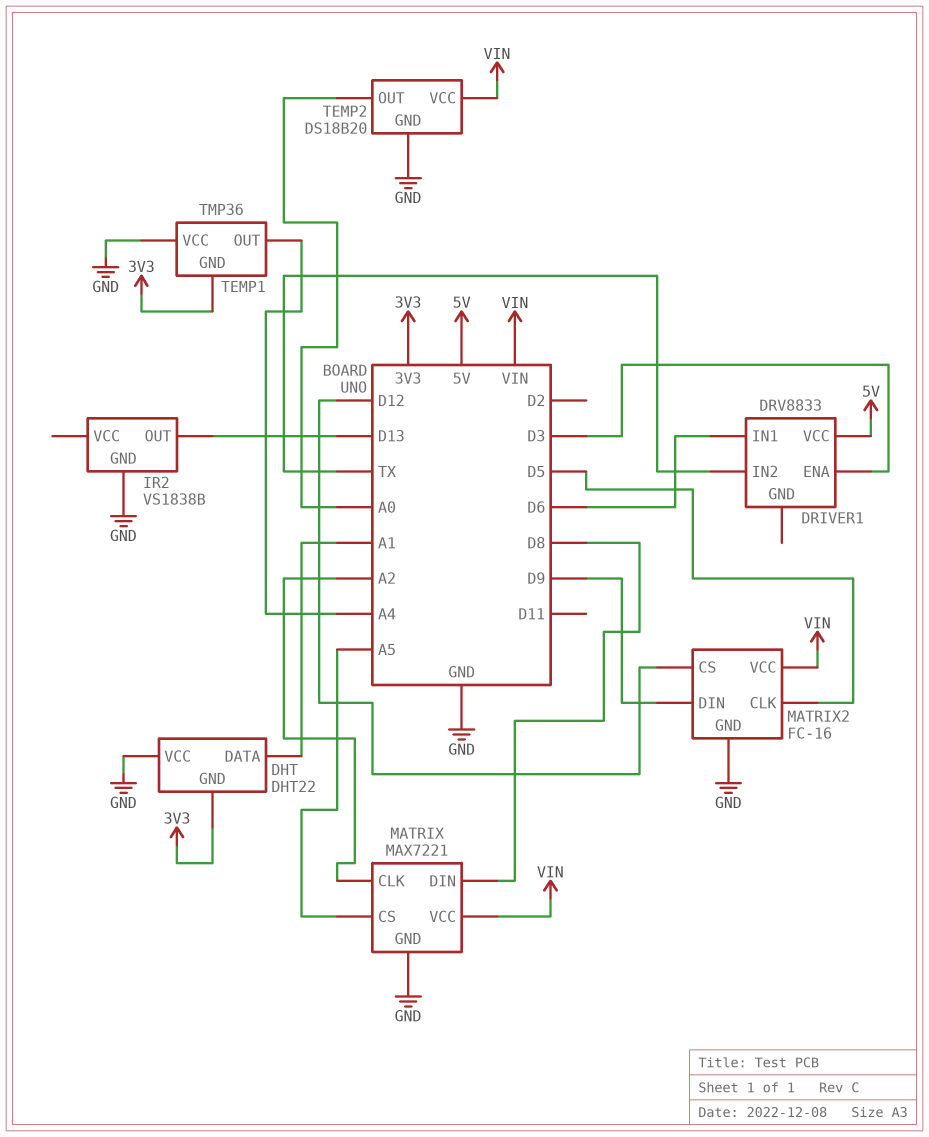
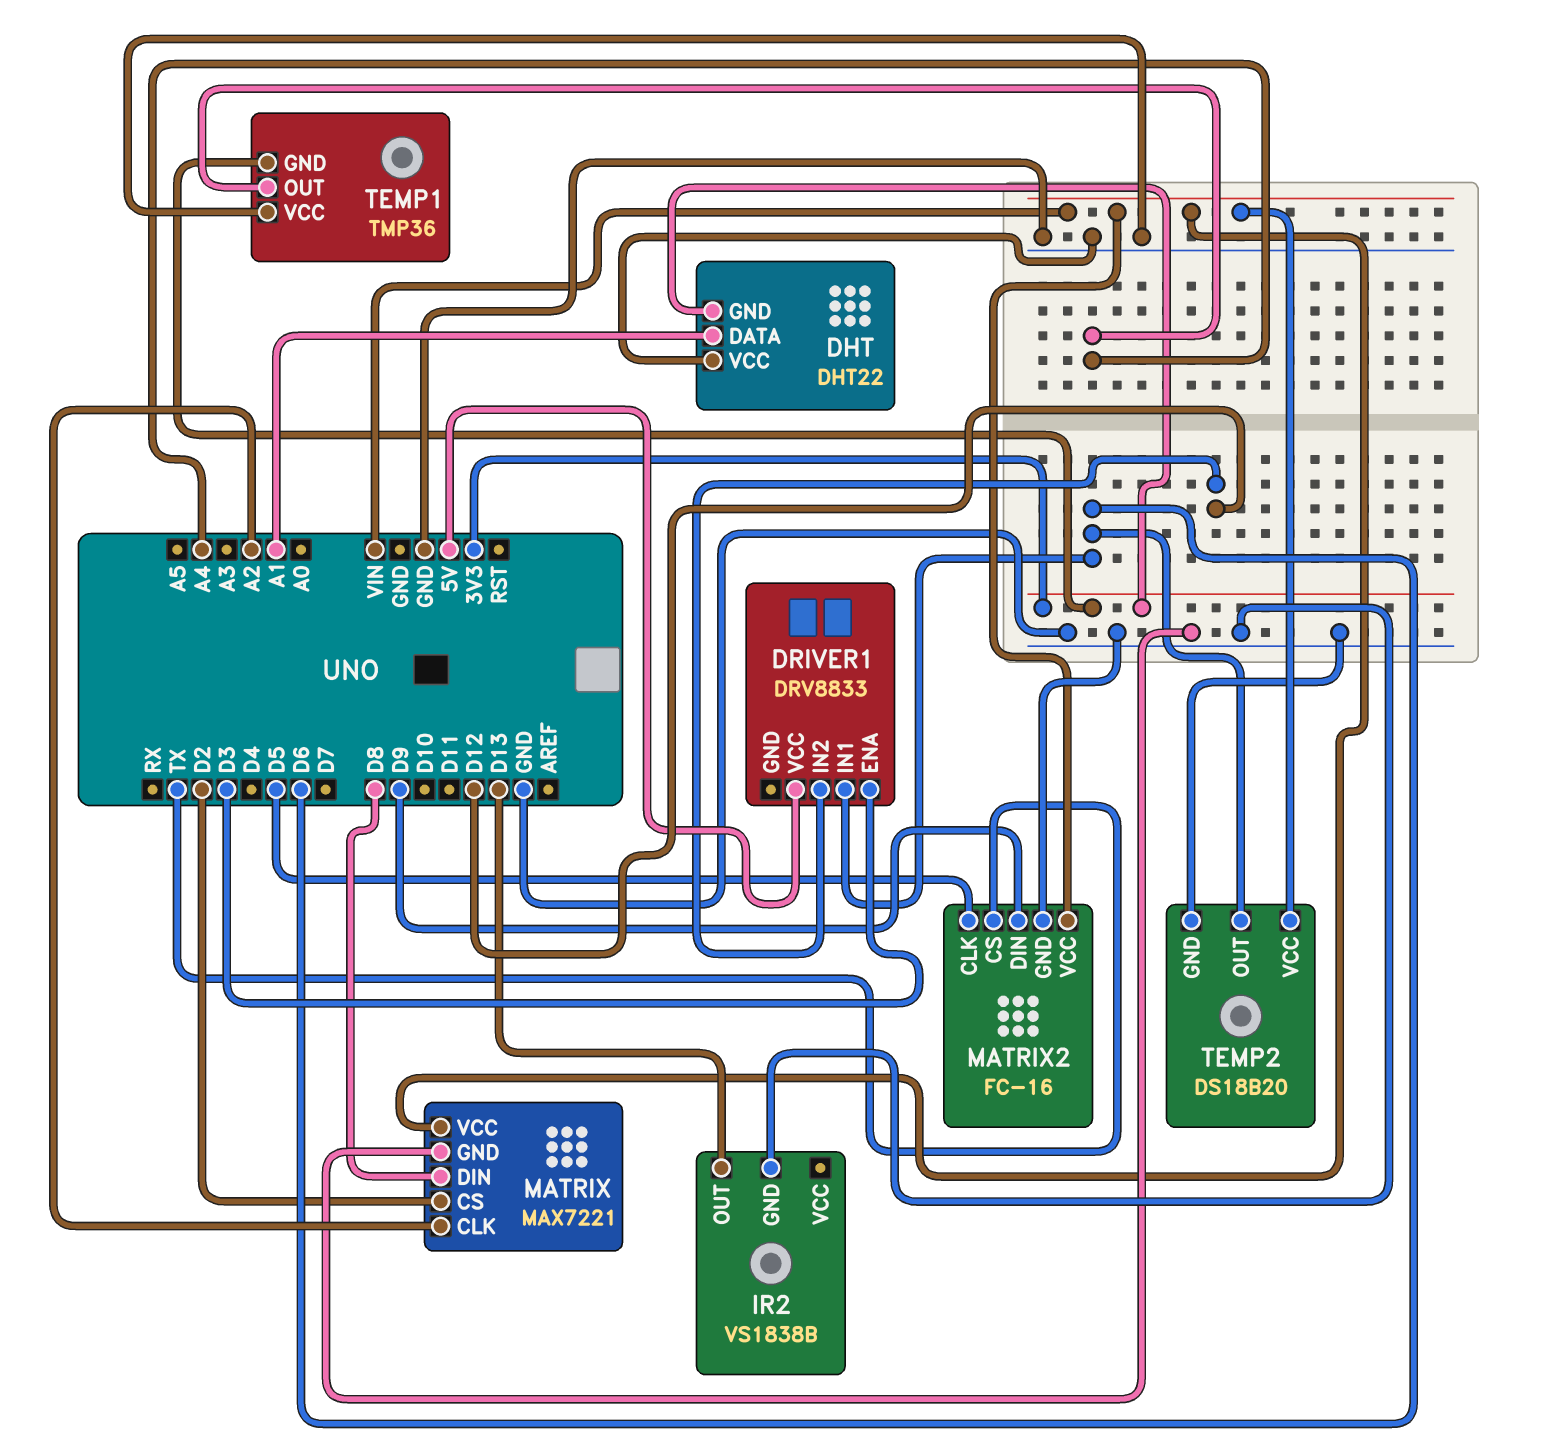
DRIVER1 pin IN2: TX -> D12
MATRIX pin CS: A5 -> D2
MATRIX2 pin CS: D12 -> TX
TEMP2 pin OUT: A0 -> D6

